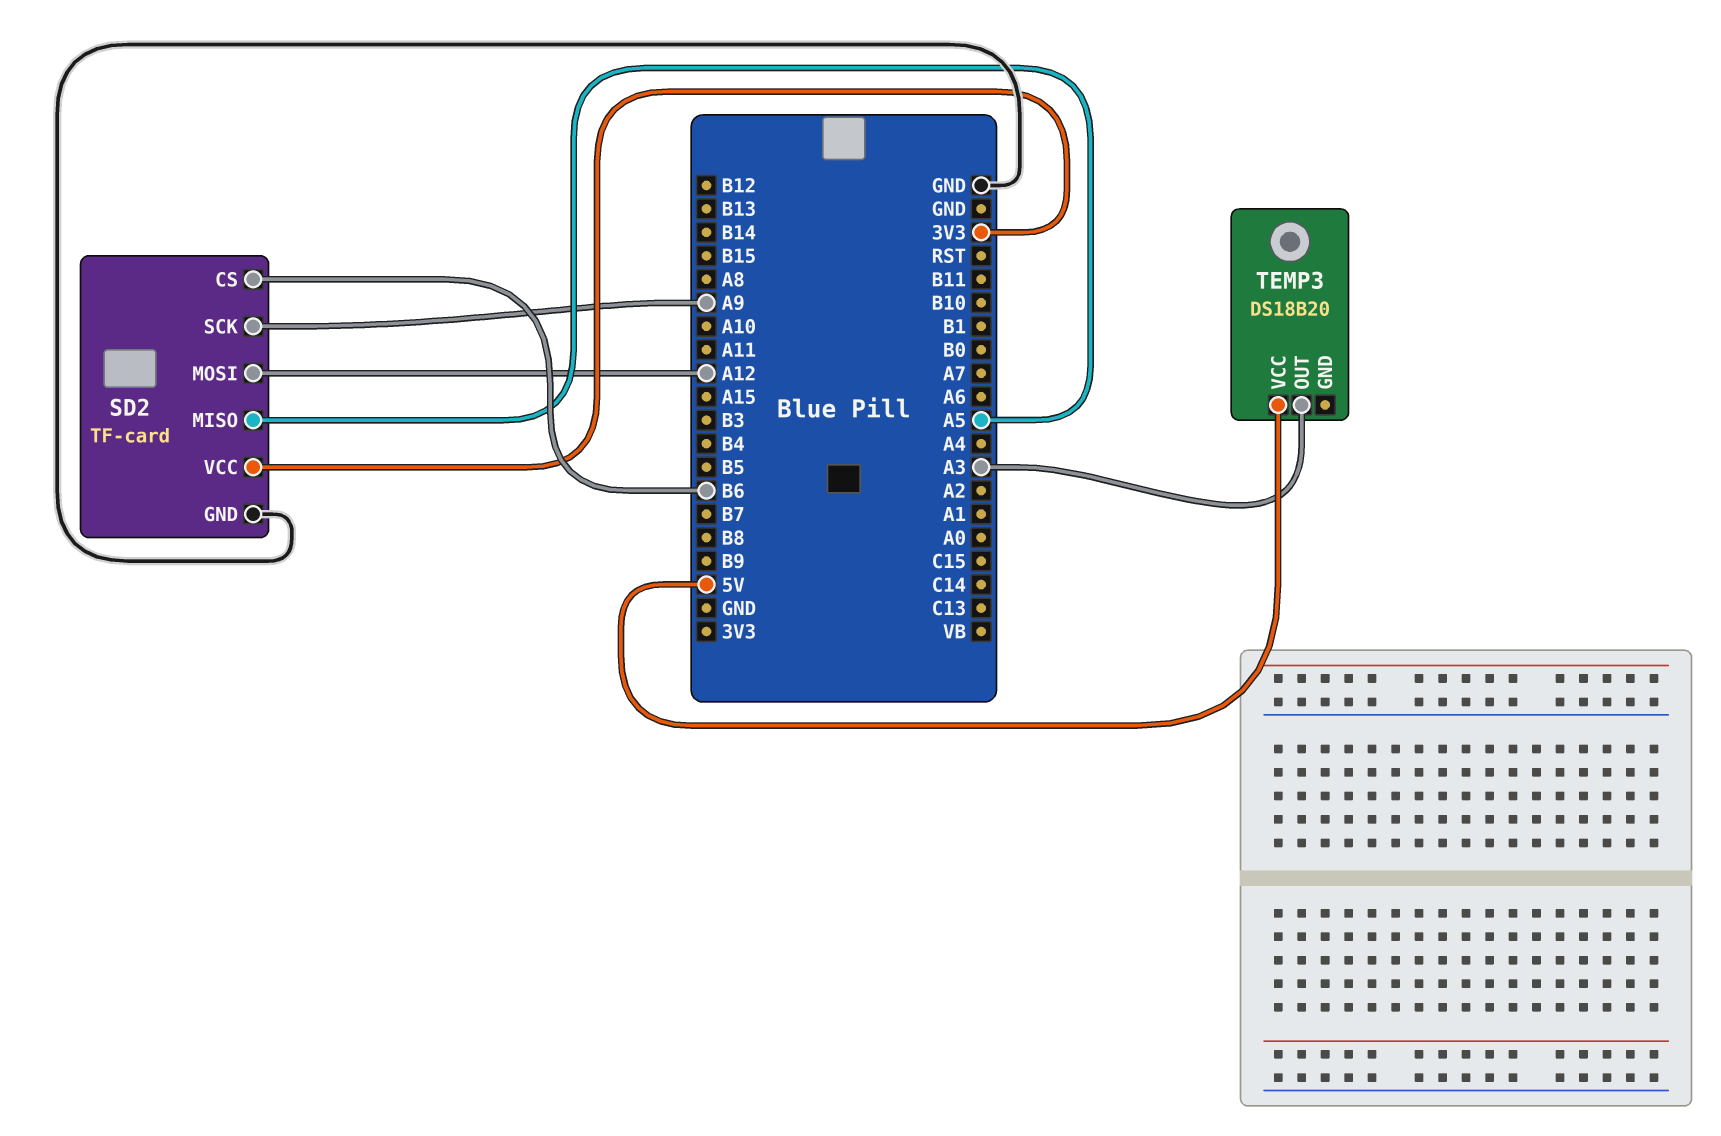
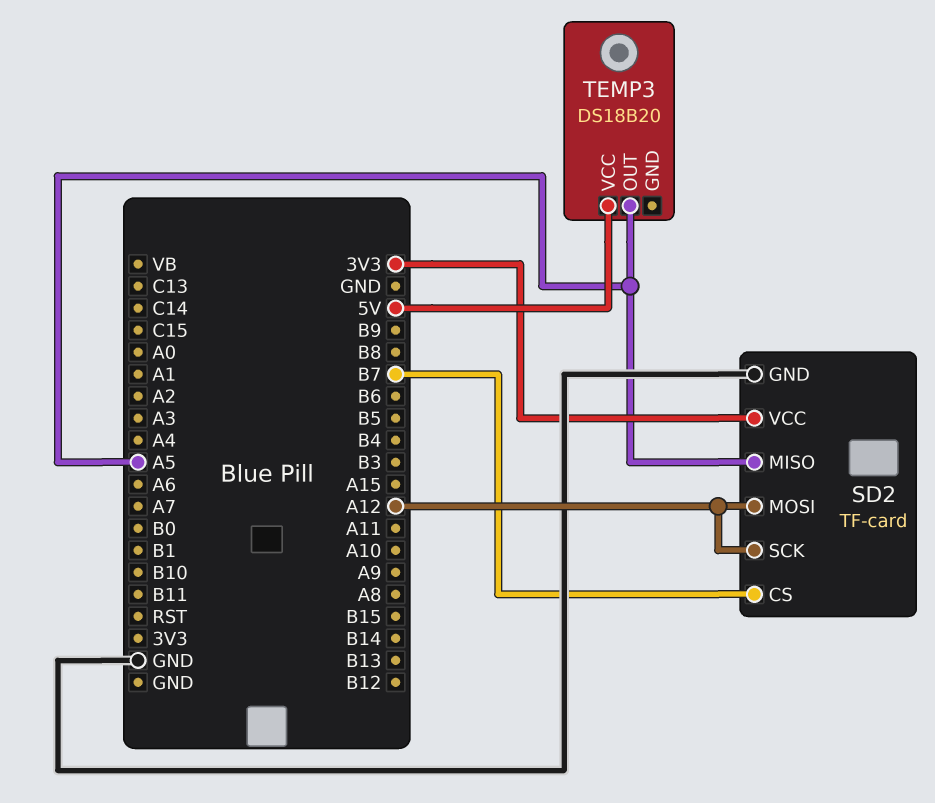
SD2 pin CS: B6 -> B7
SD2 pin SCK: A9 -> A12
TEMP3 pin OUT: A3 -> A5

